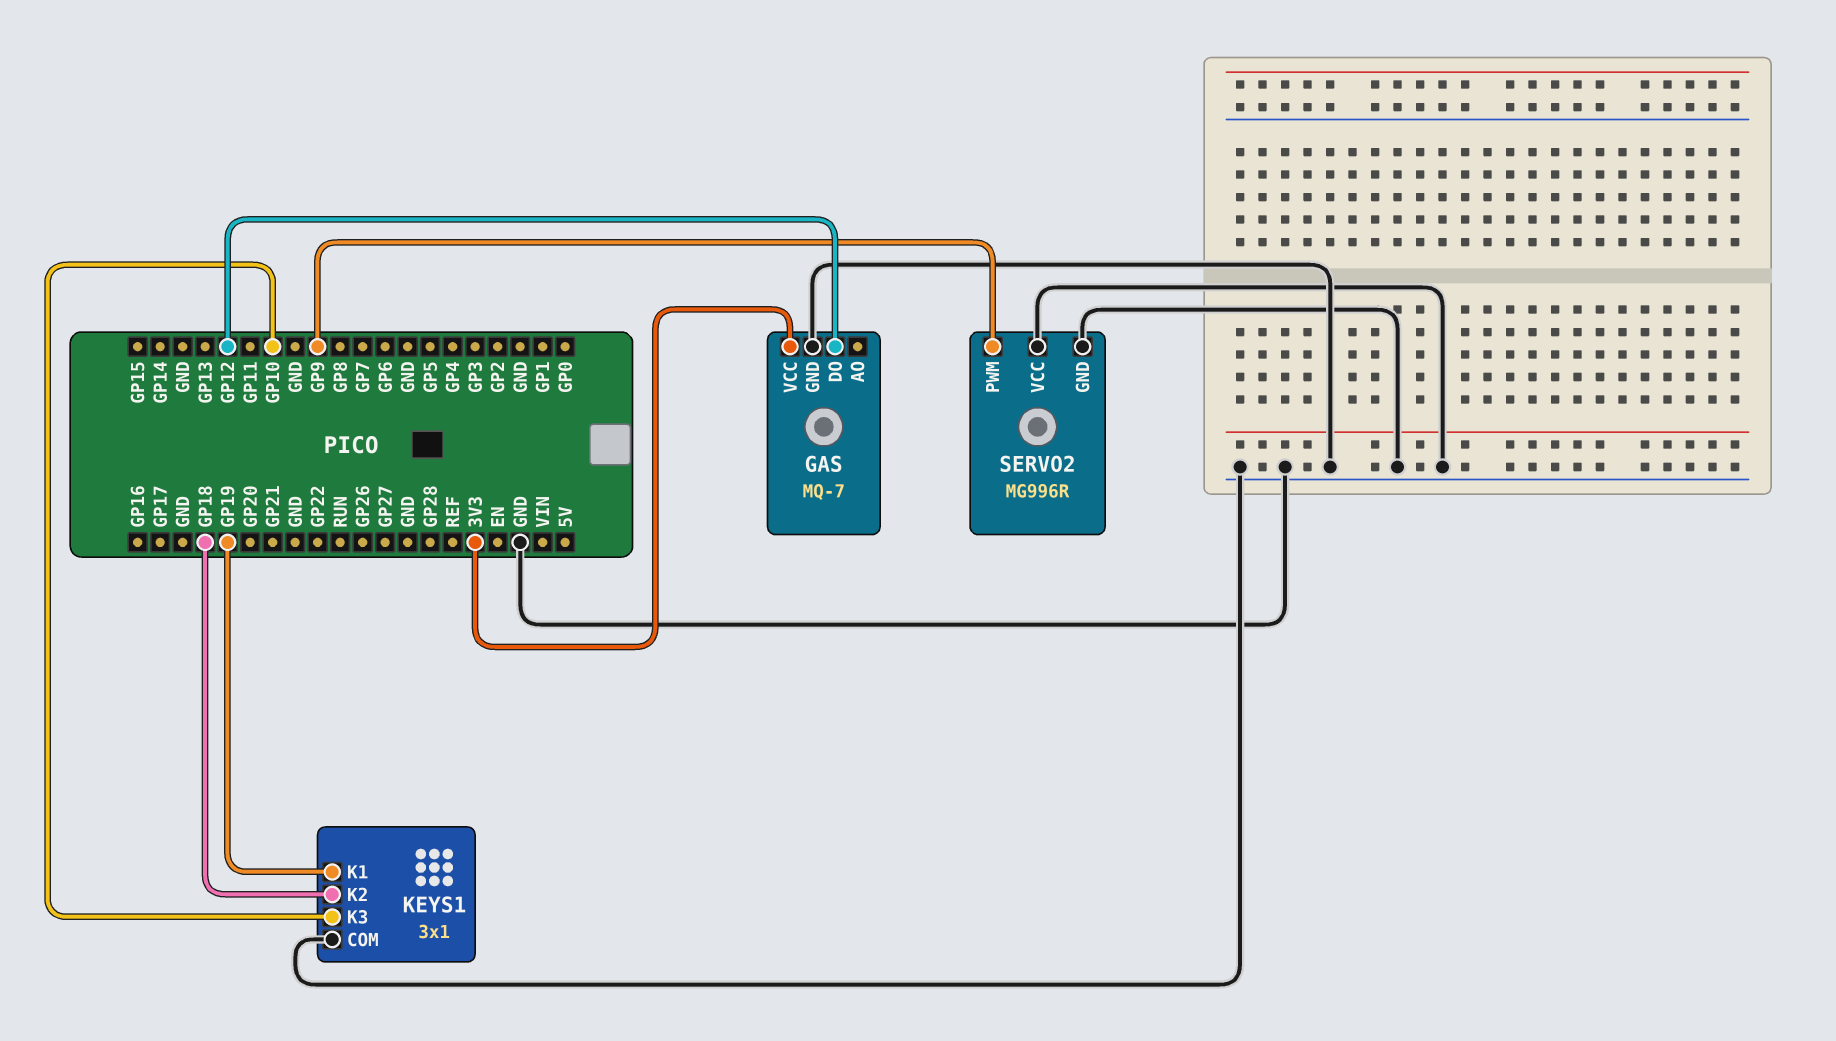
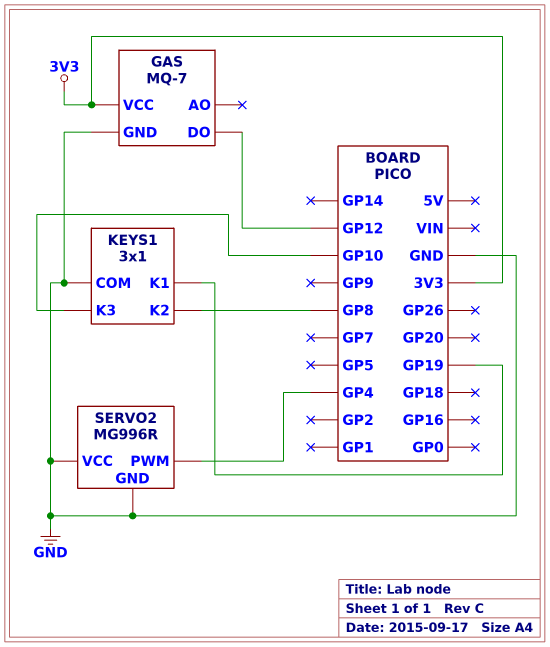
KEYS1 pin K2: GP18 -> GP8
SERVO2 pin PWM: GP9 -> GP4

